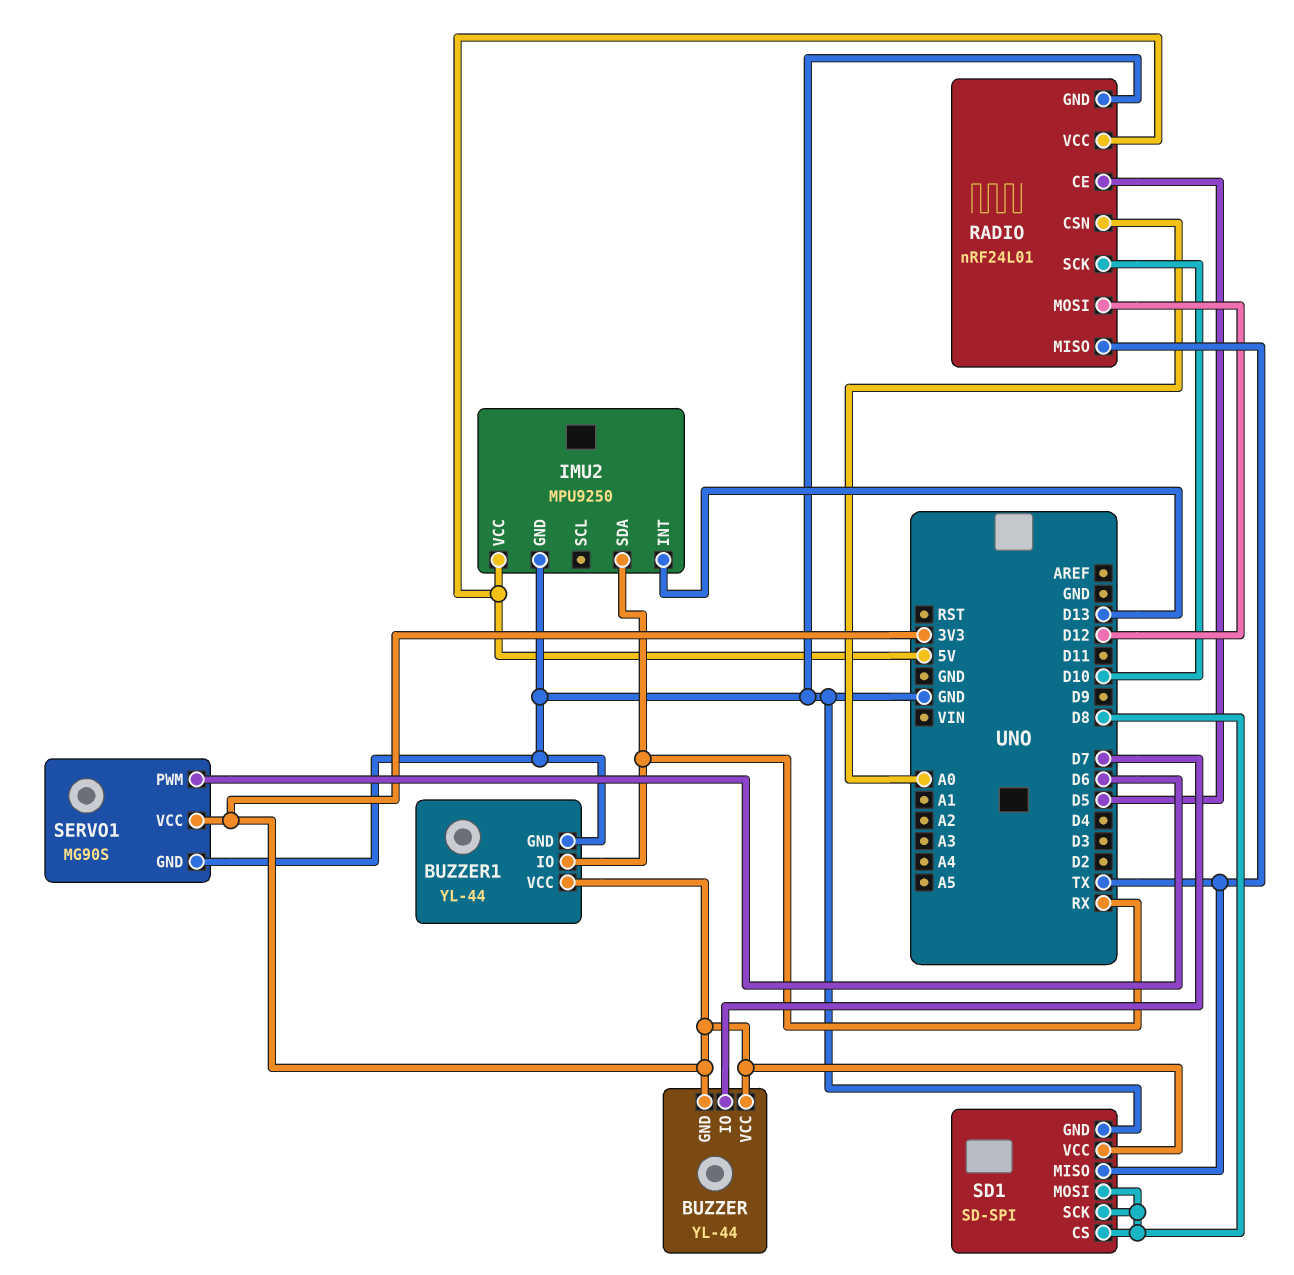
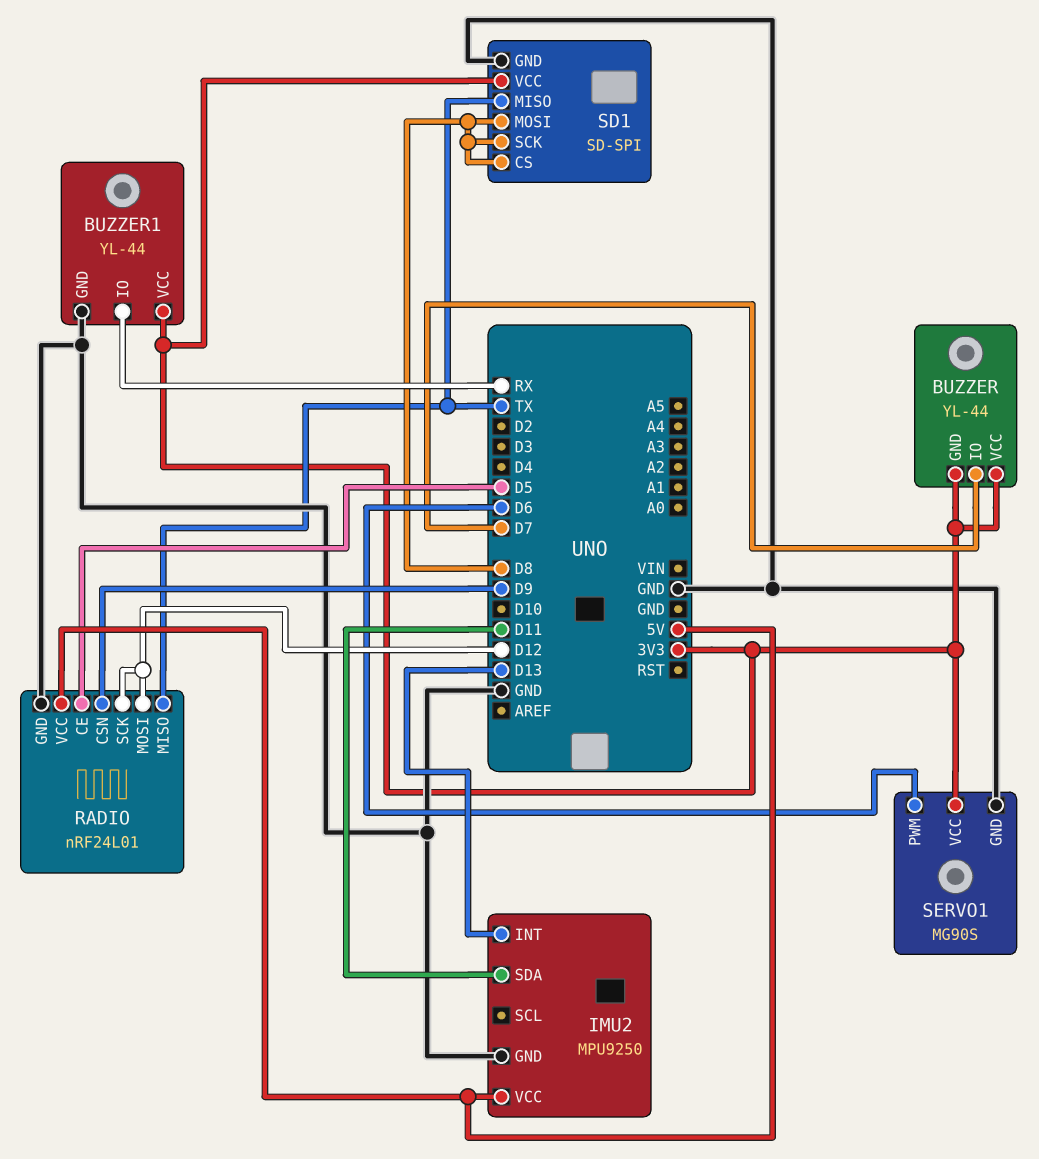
IMU2 pin SDA: RX -> D11
RADIO pin CSN: A0 -> D9
RADIO pin SCK: D10 -> D12

